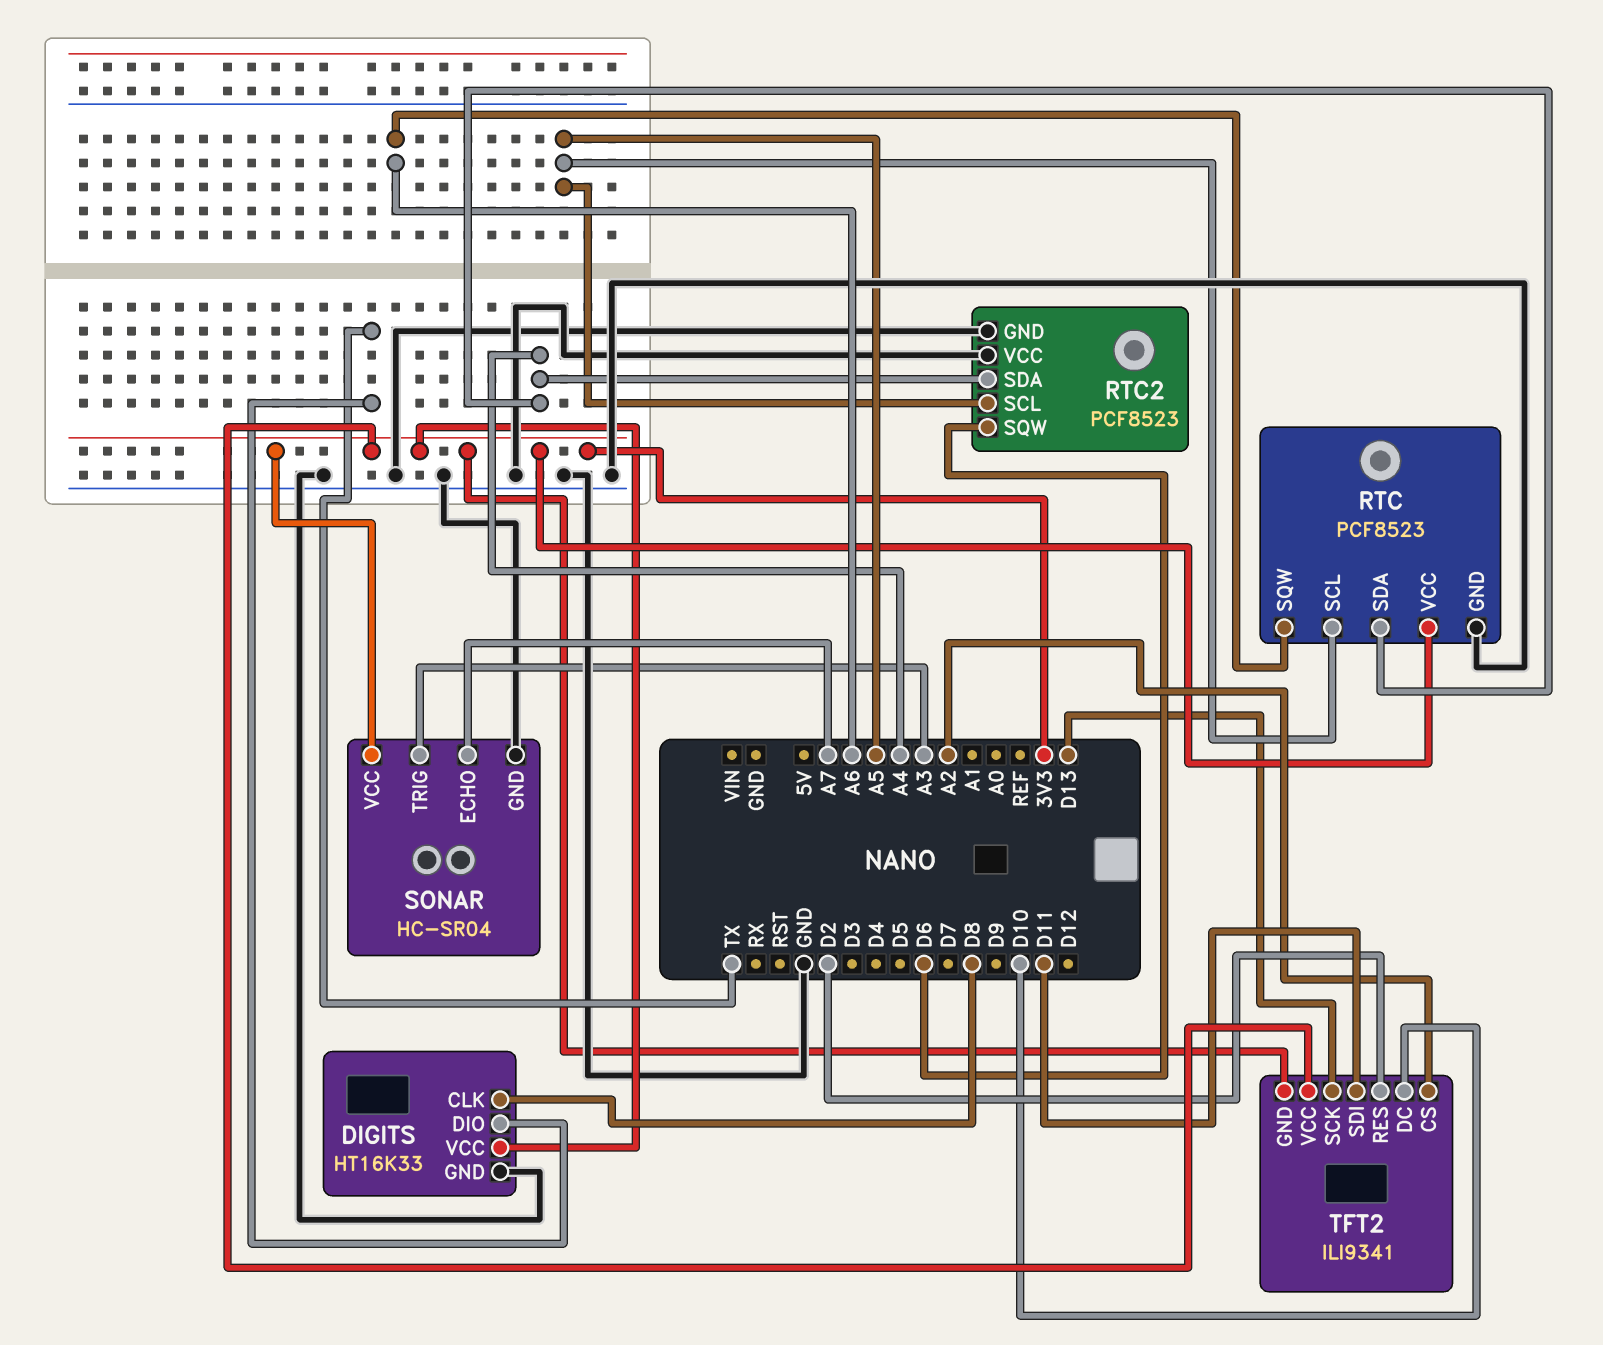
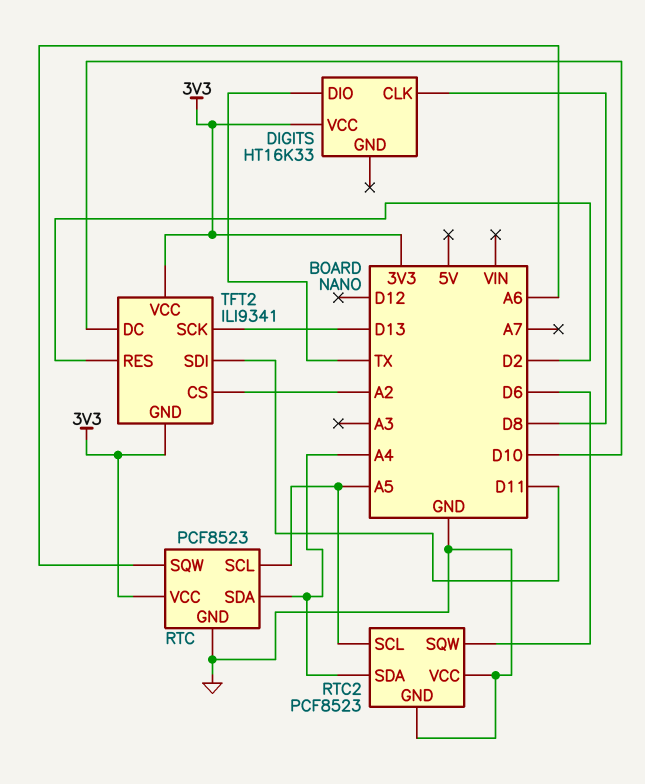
DIGITS pin GND: GND -> none
SONAR: HC-SR04 -> none
SONAR pin ECHO: A7 -> none
SONAR pin GND: GND -> none
SONAR pin TRIG: A3 -> none
SONAR pin VCC: 3V3 -> none

